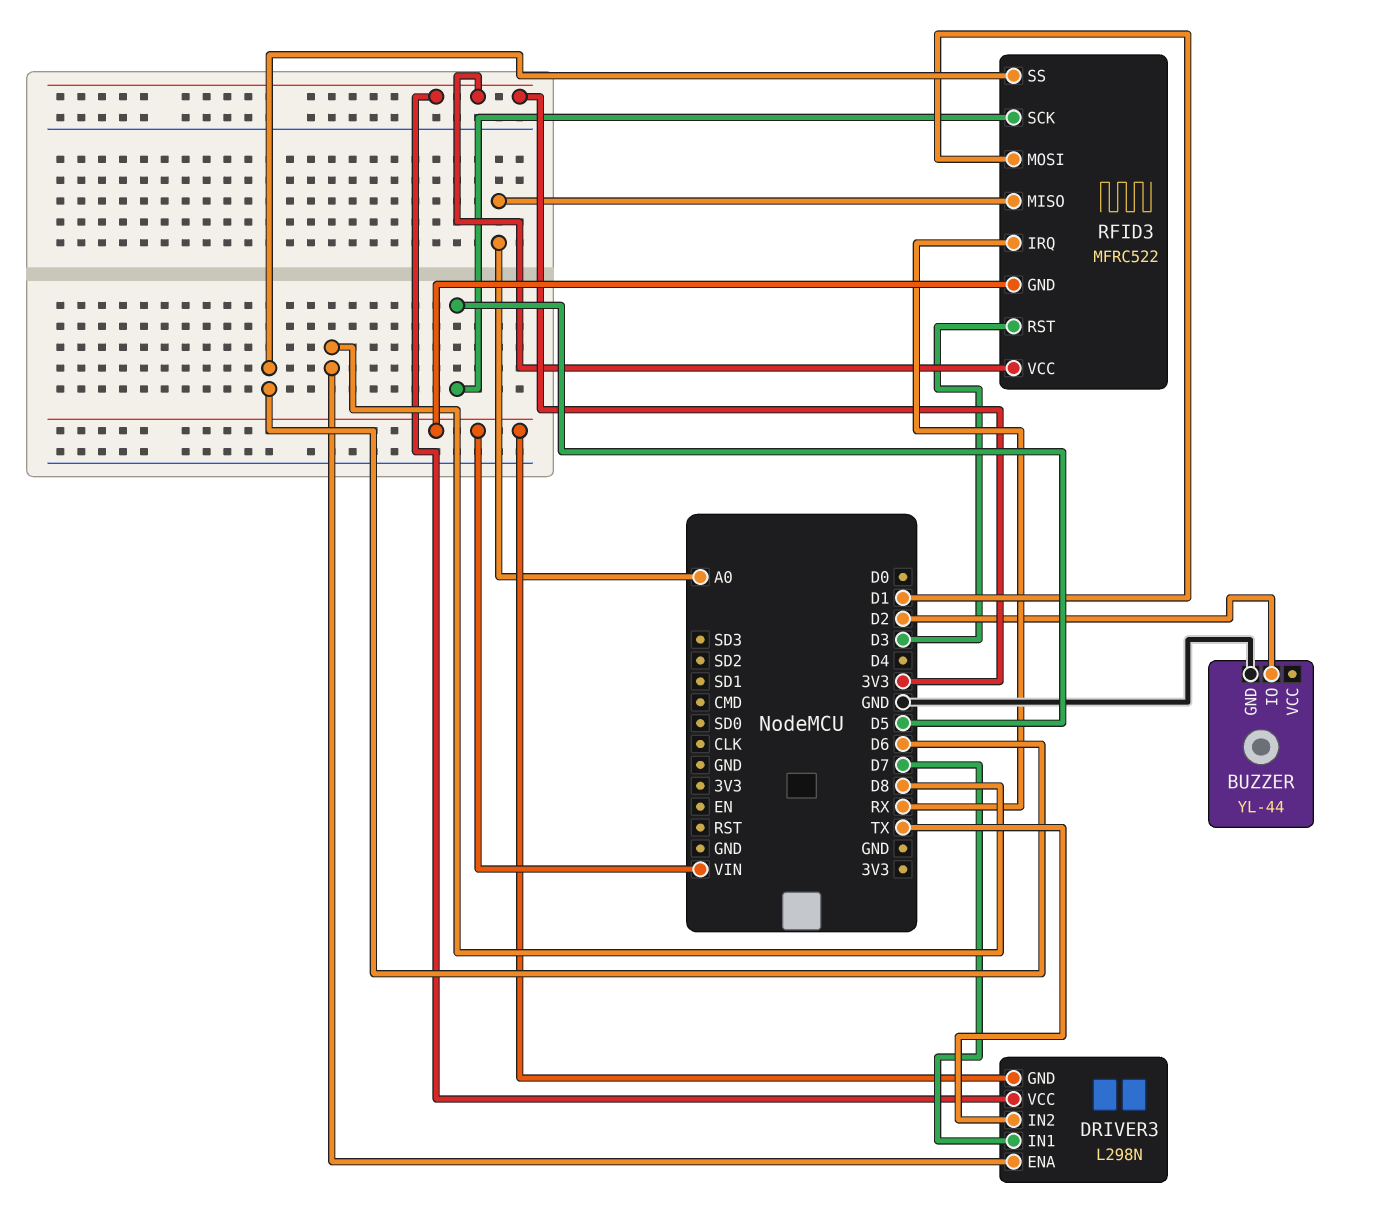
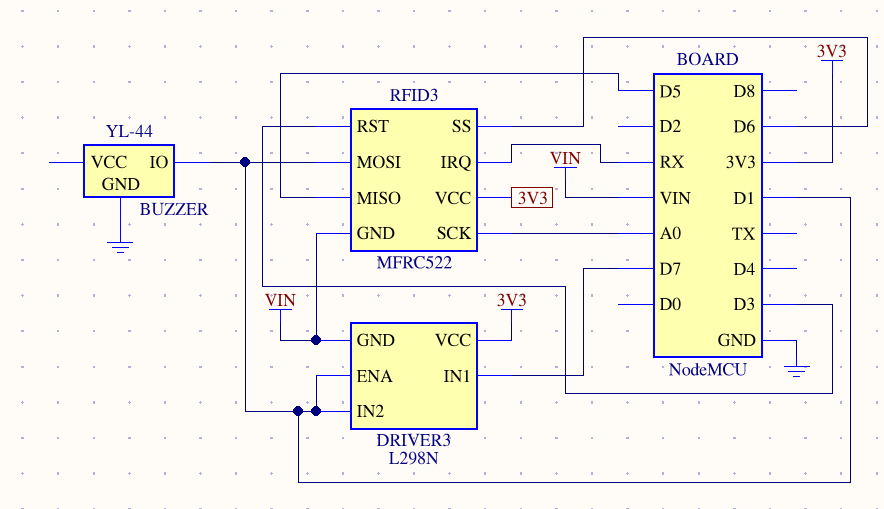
BUZZER pin IO: D2 -> D1
DRIVER3 pin ENA: D8 -> D1
DRIVER3 pin IN2: TX -> D1
RFID3 pin MISO: A0 -> D5
RFID3 pin SCK: D5 -> A0

